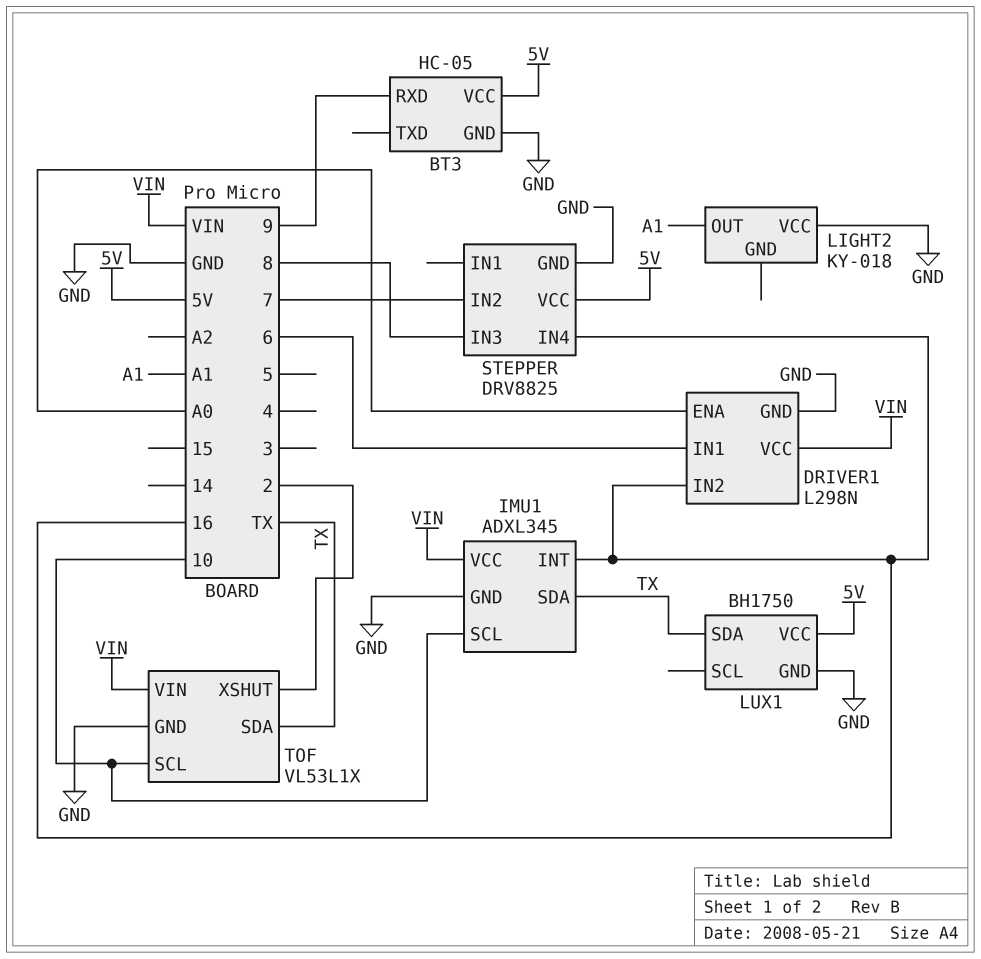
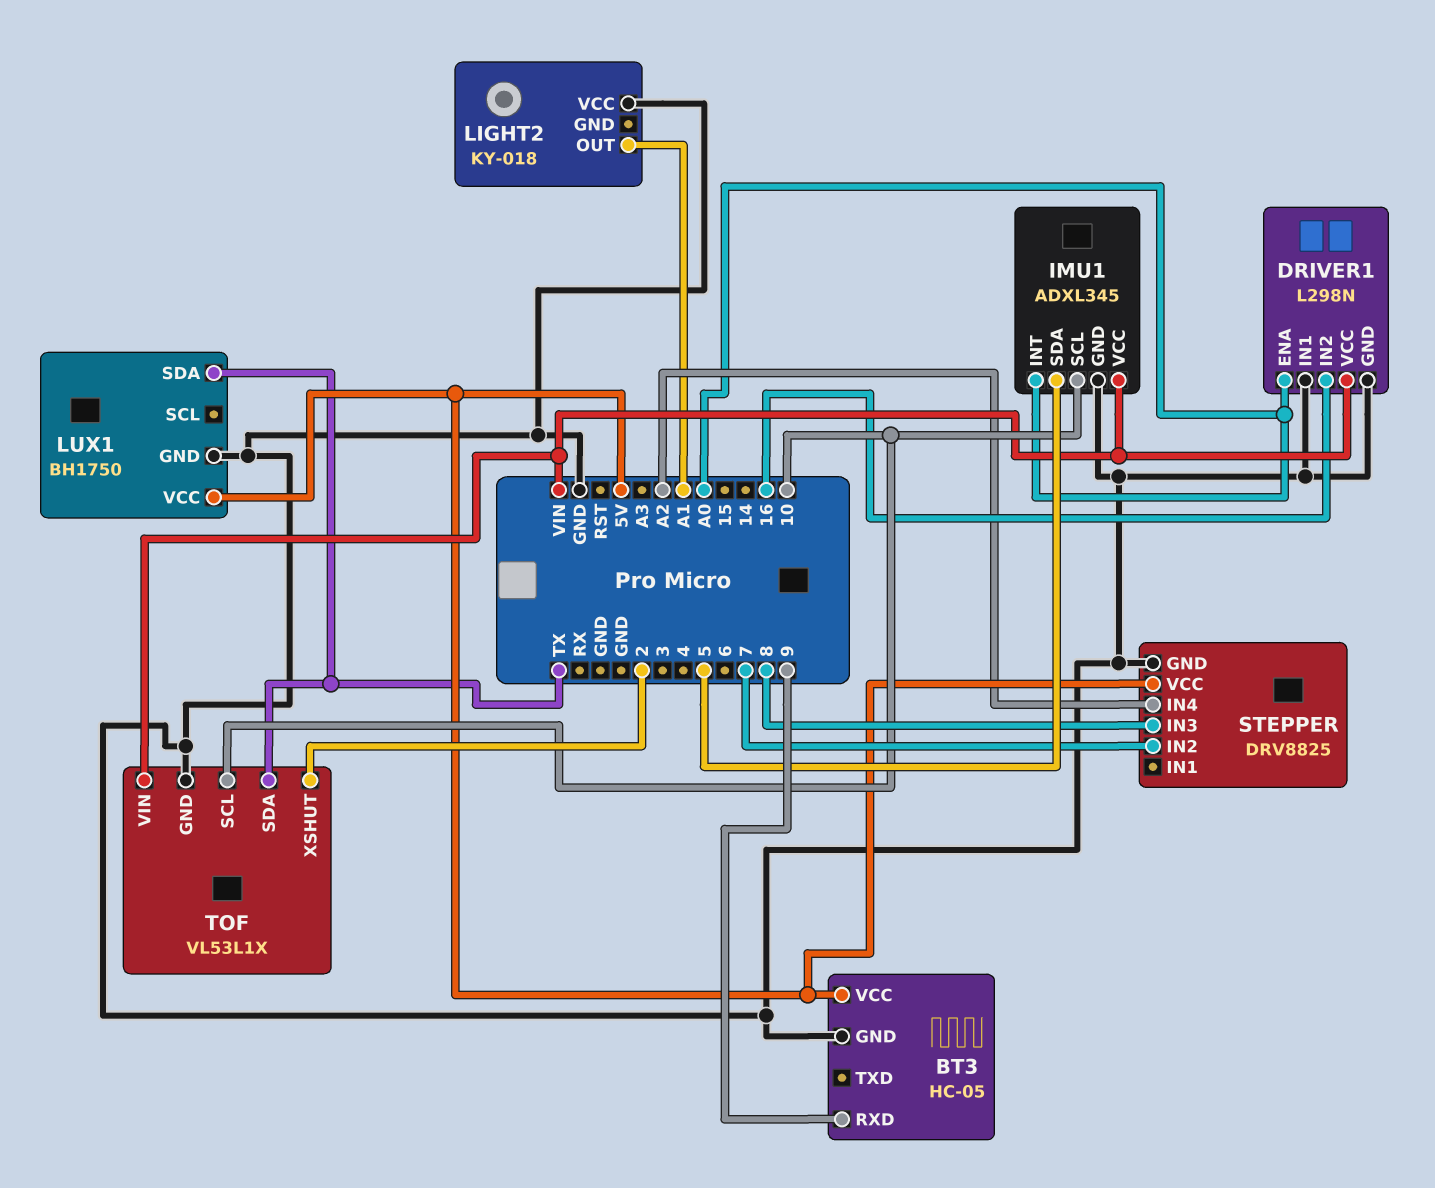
DRIVER1 pin IN1: 6 -> GND
IMU1 pin INT: 16 -> A0
IMU1 pin SDA: TX -> 5
STEPPER pin IN4: 16 -> A2

